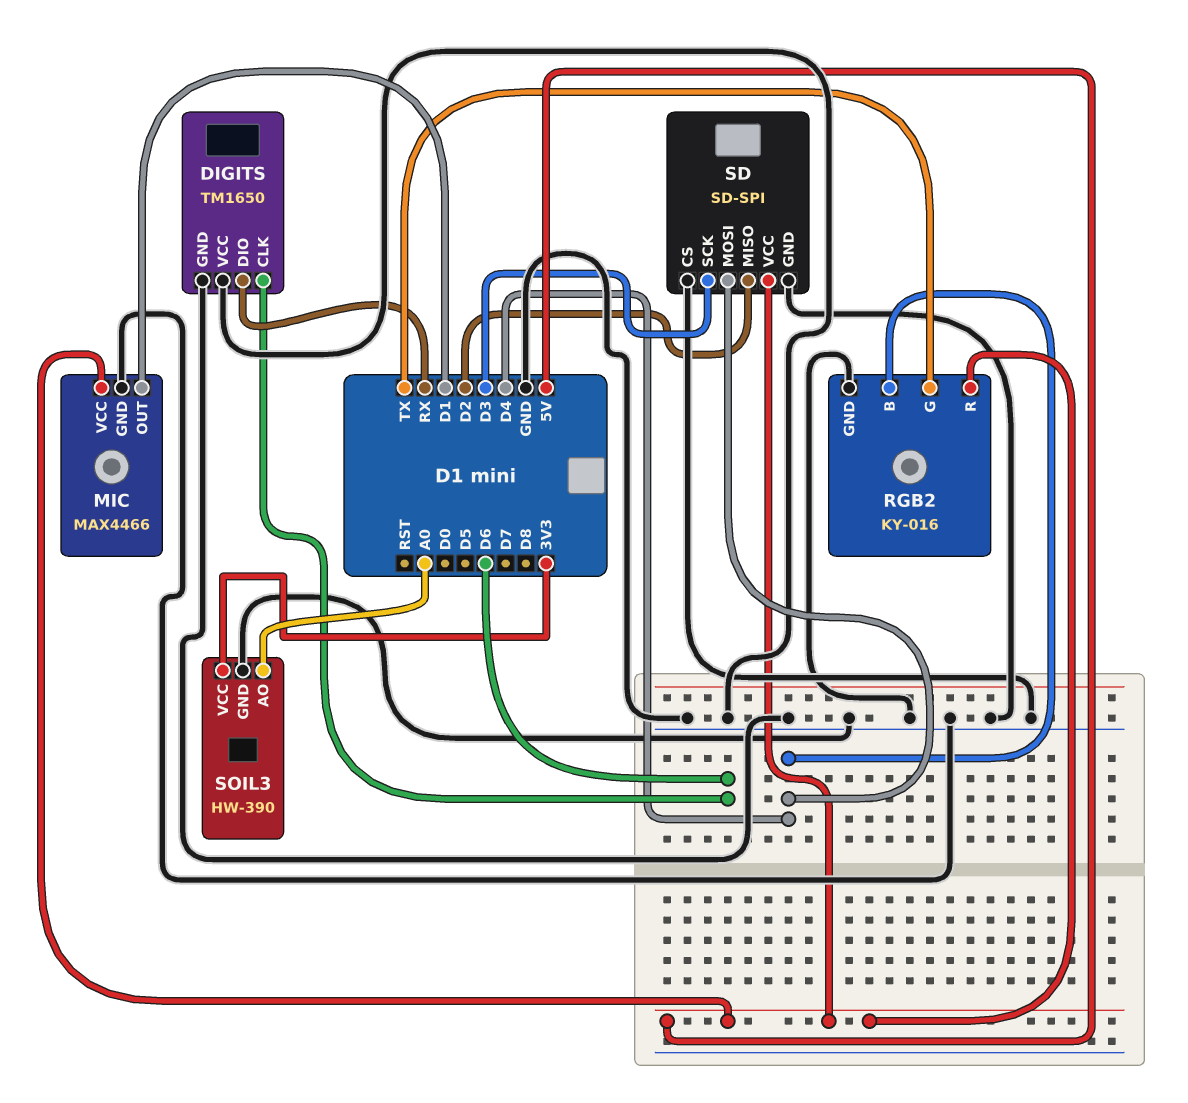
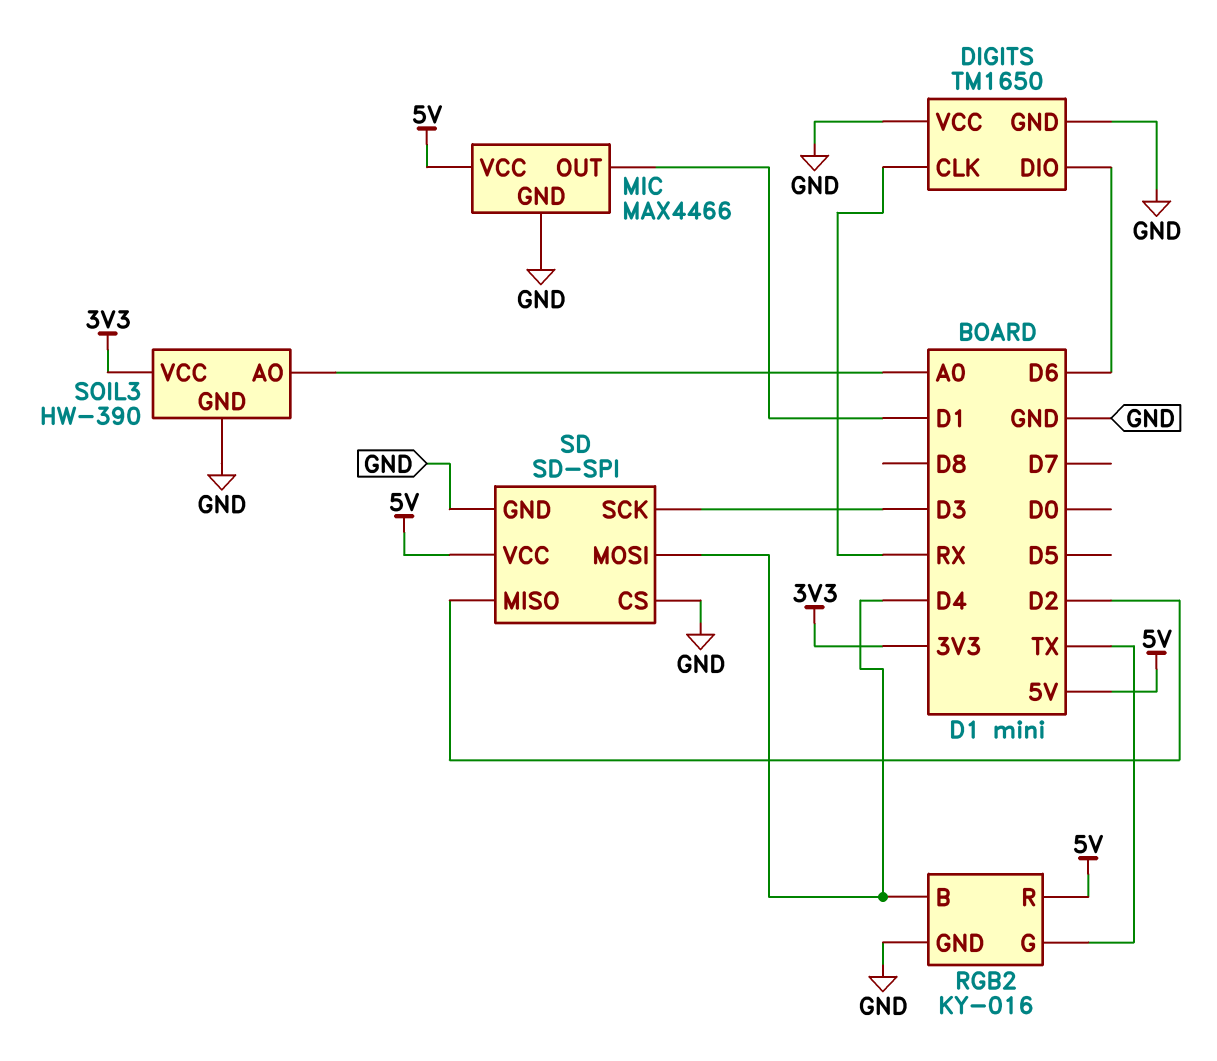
DIGITS pin CLK: D6 -> RX
DIGITS pin DIO: RX -> D6

